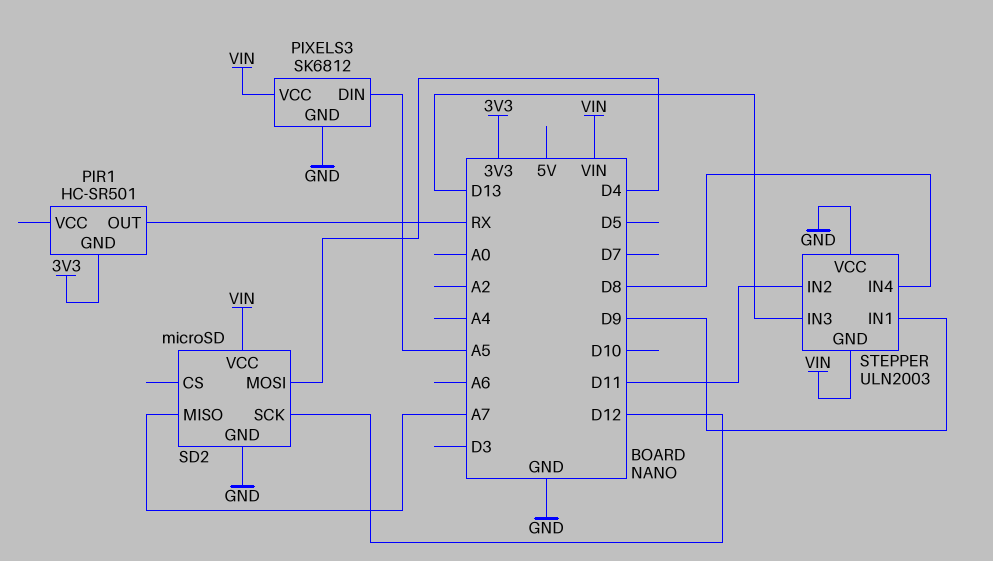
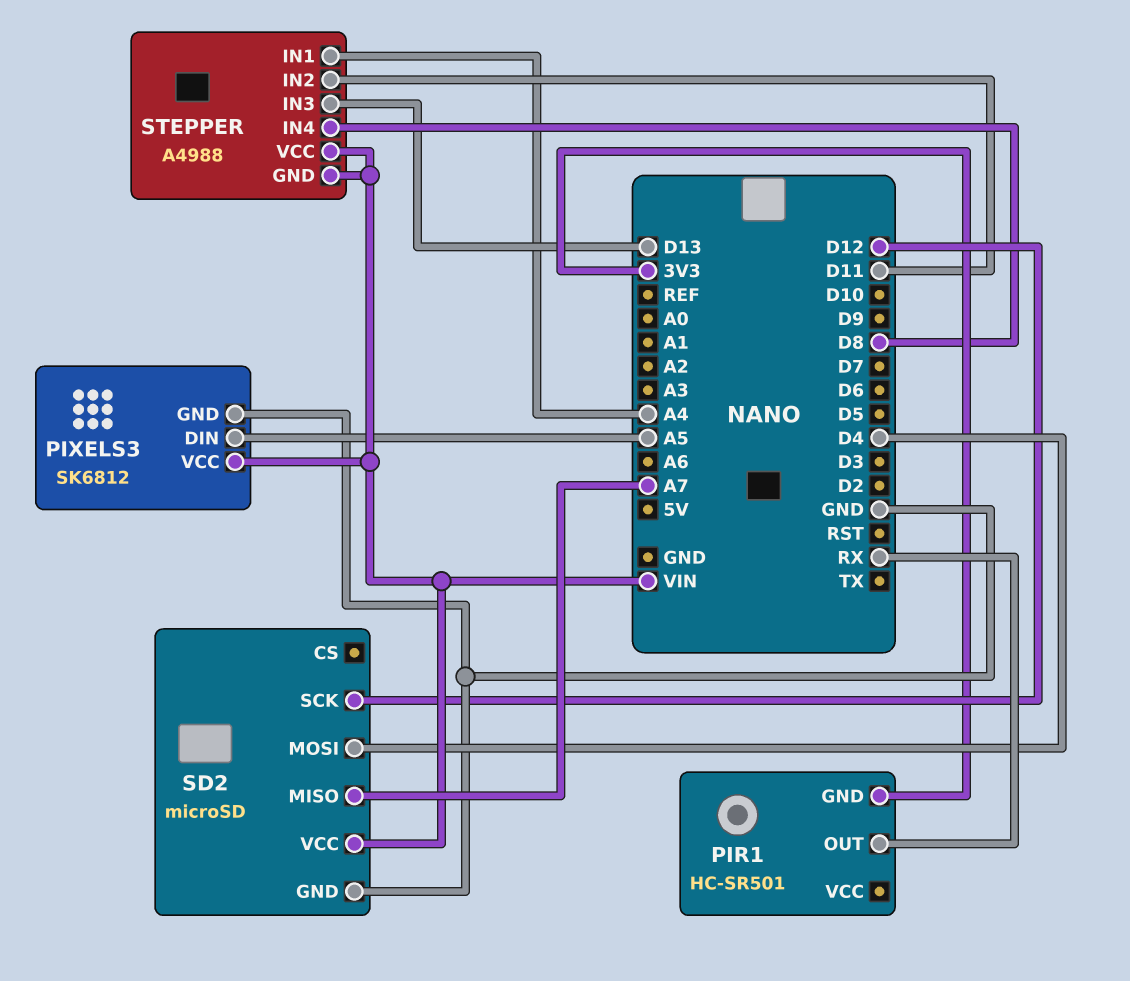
STEPPER: ULN2003 -> A4988
STEPPER pin IN1: D9 -> A4
STEPPER pin VCC: GND -> VIN

